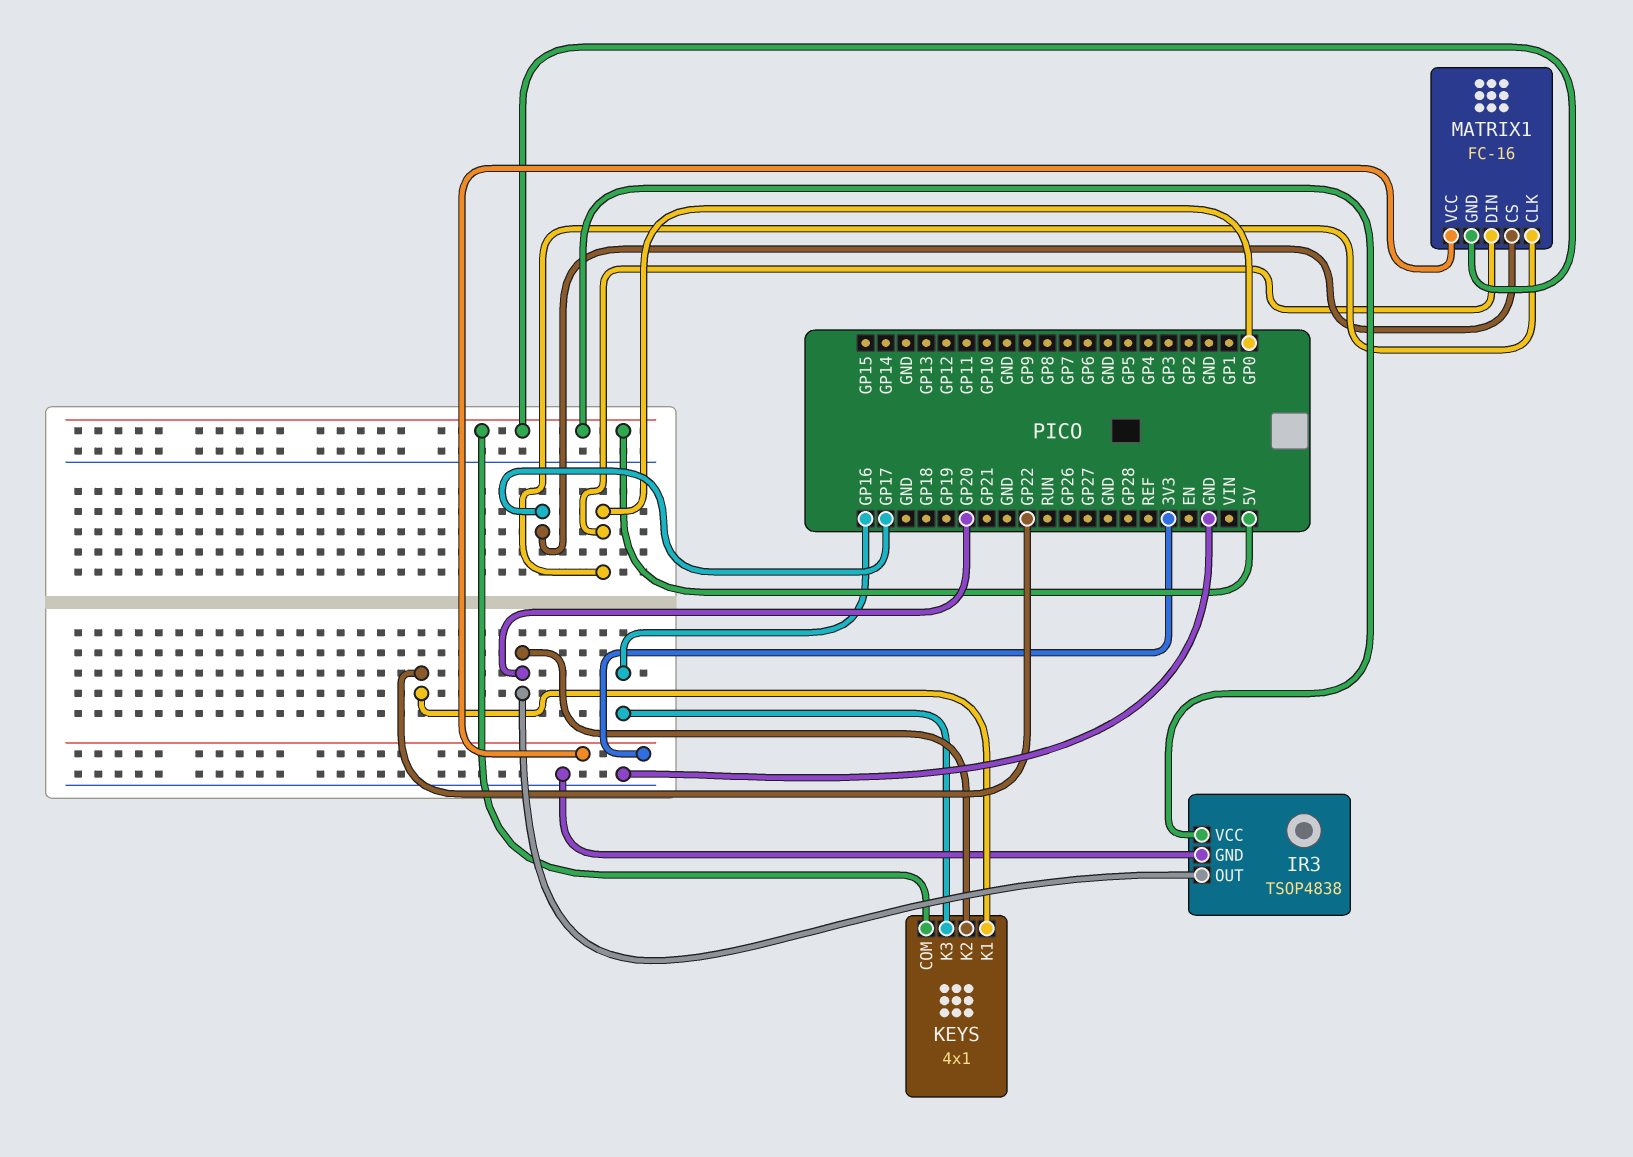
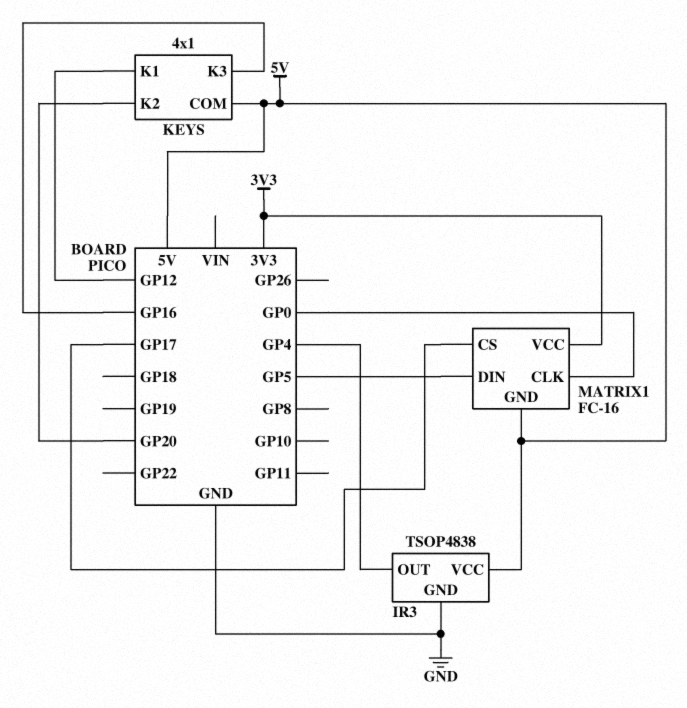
IR3 pin OUT: GP20 -> GP4
KEYS pin K1: GP22 -> GP12
MATRIX1 pin DIN: GP0 -> GP5

